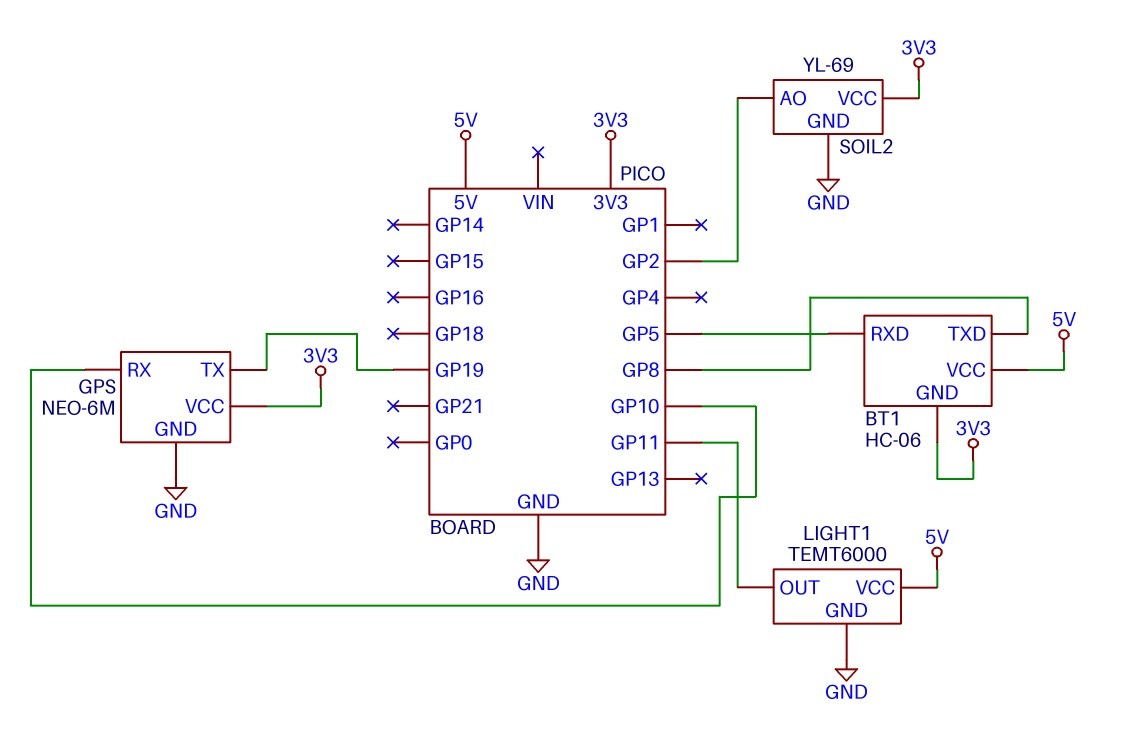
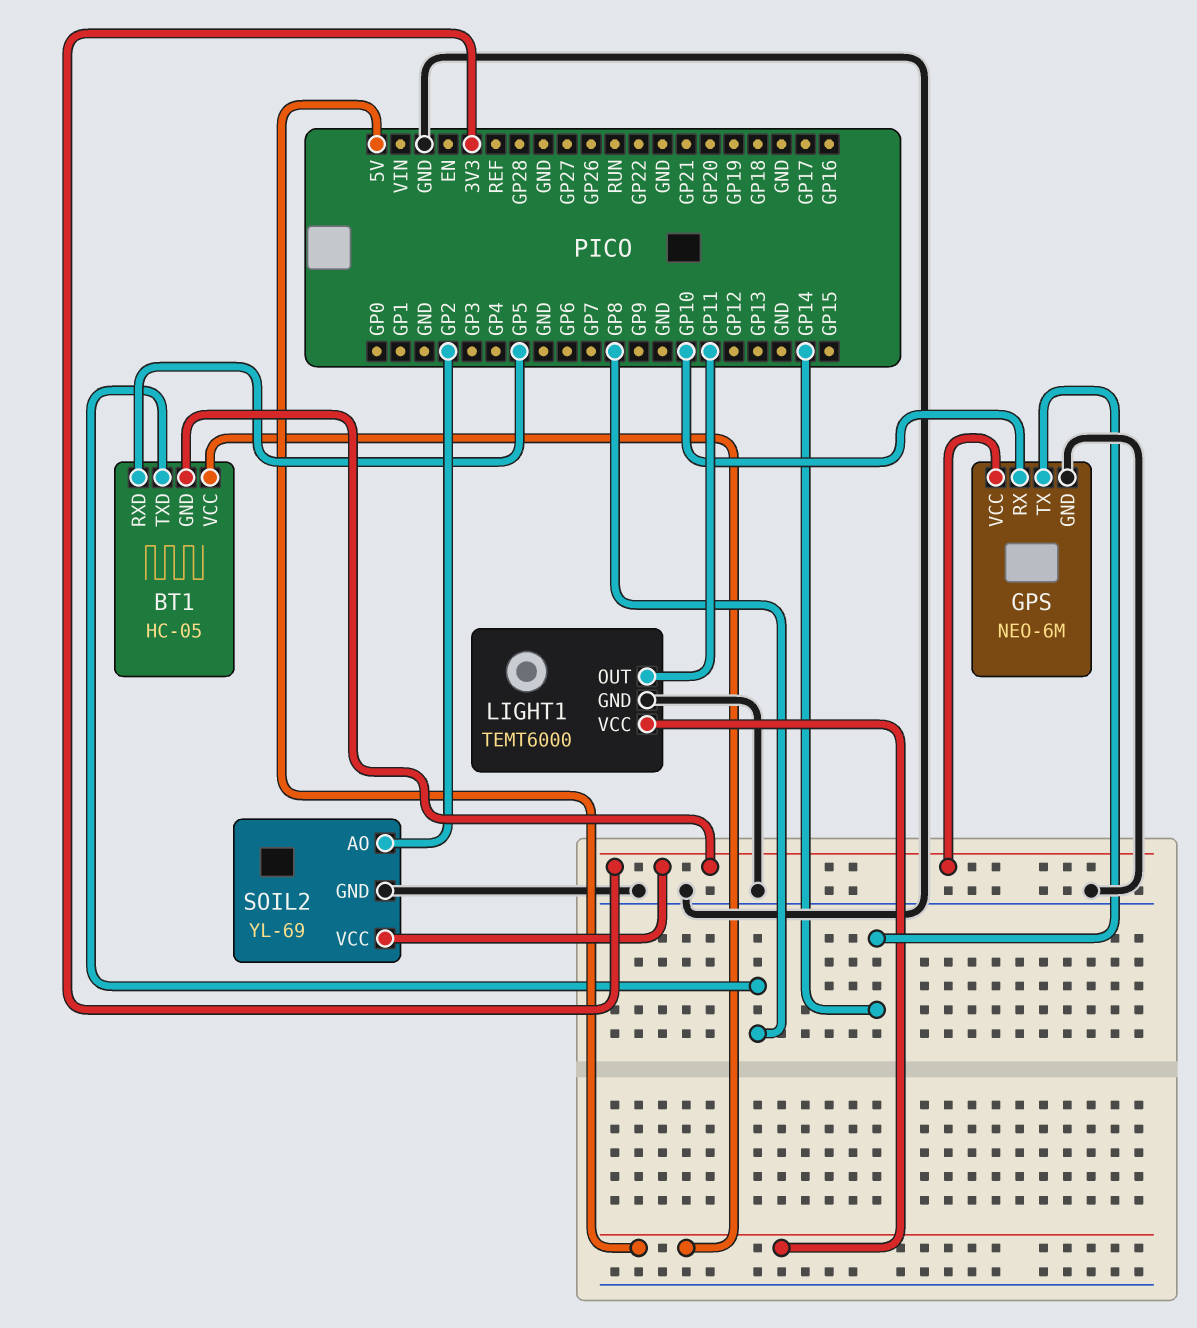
BT1: HC-06 -> HC-05
GPS pin TX: GP19 -> GP14

